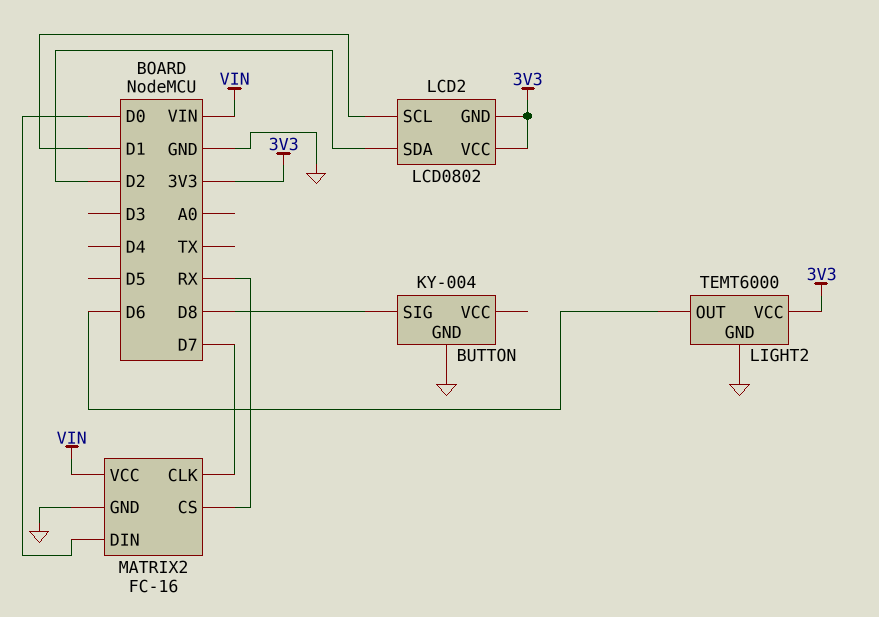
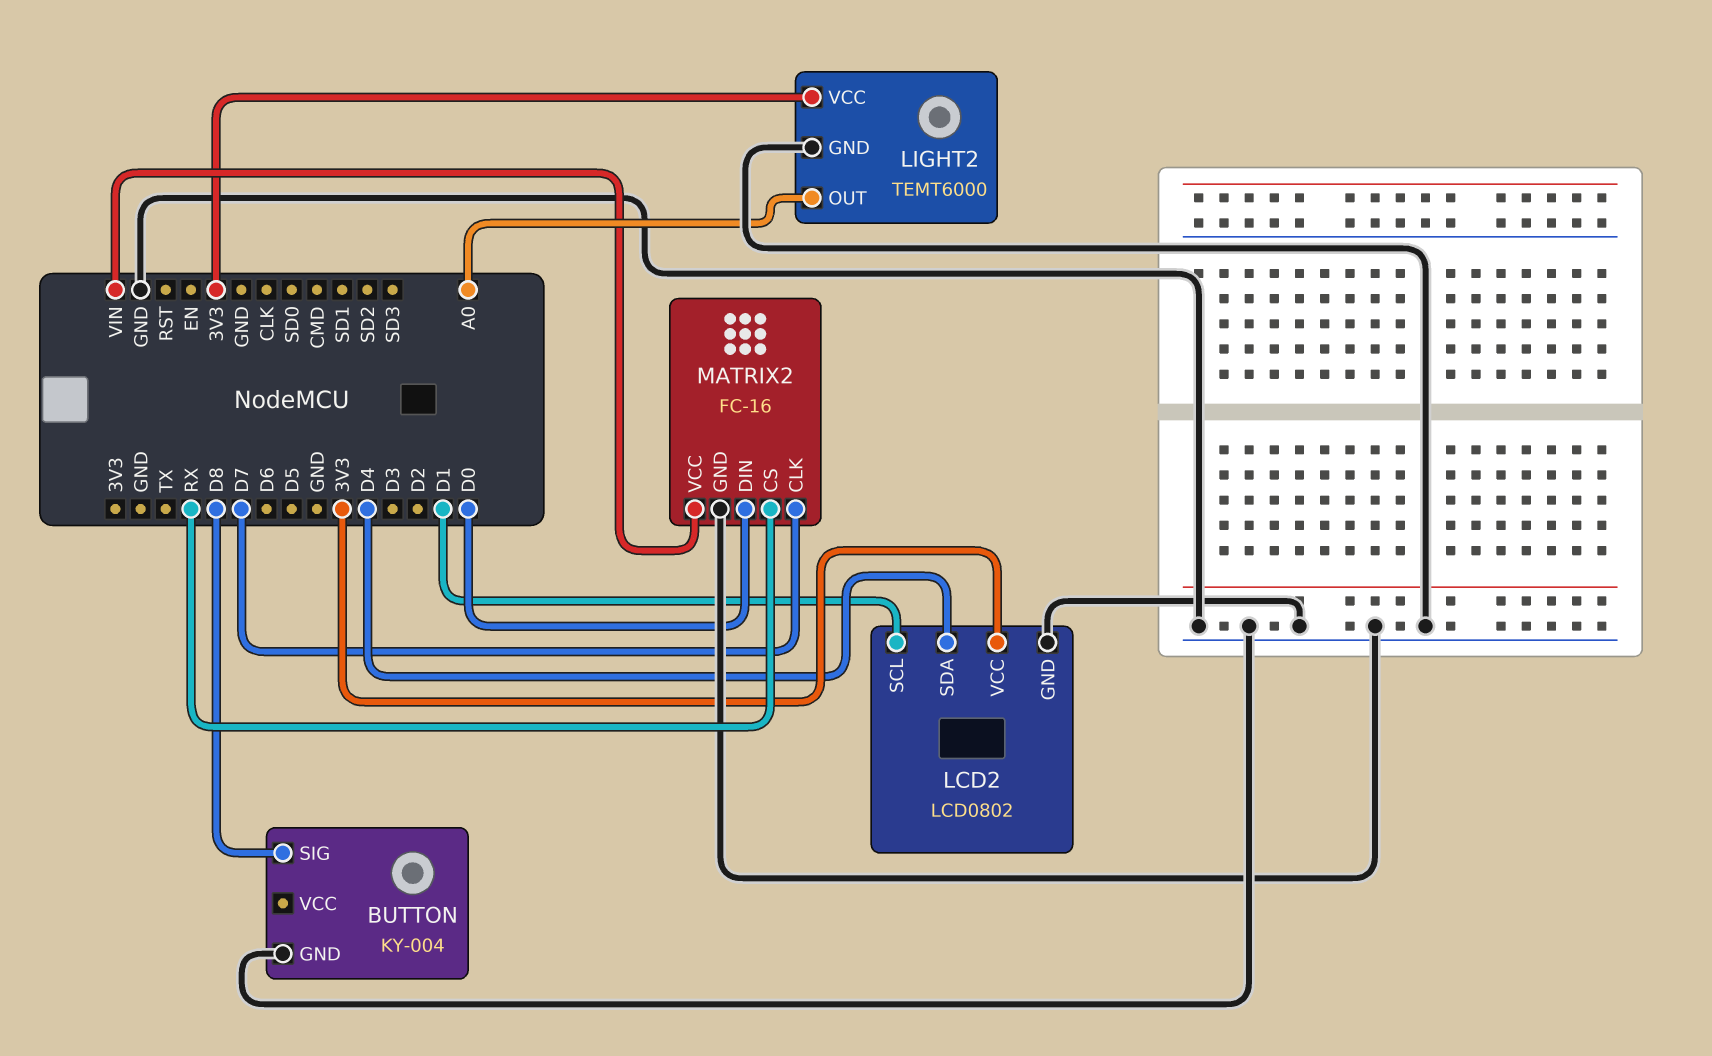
LCD2 pin GND: 3V3 -> GND
LCD2 pin SDA: D2 -> D4
LIGHT2 pin OUT: D6 -> A0

